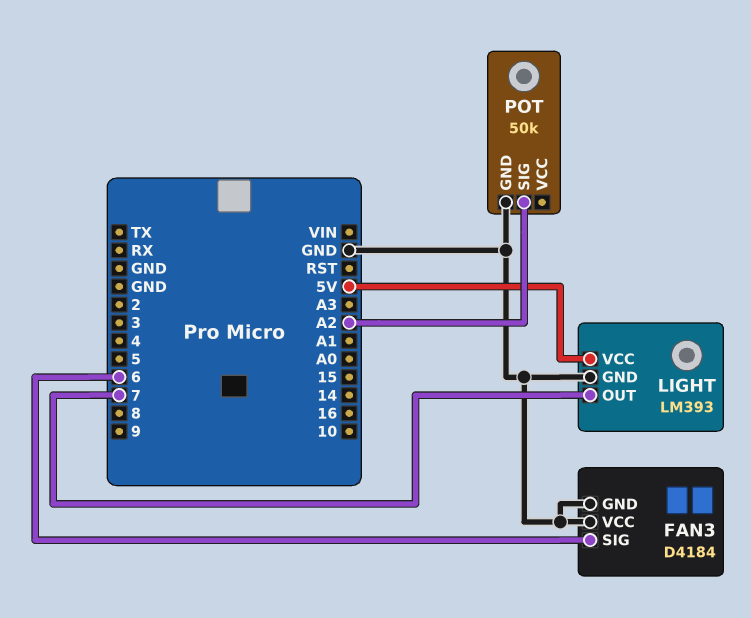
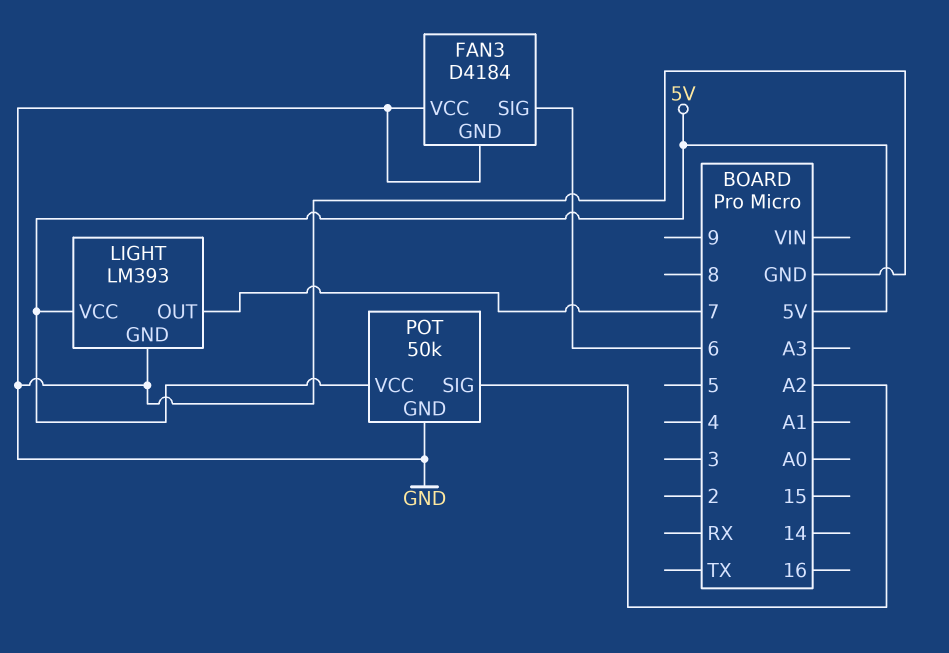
POT pin VCC: none -> 5V

